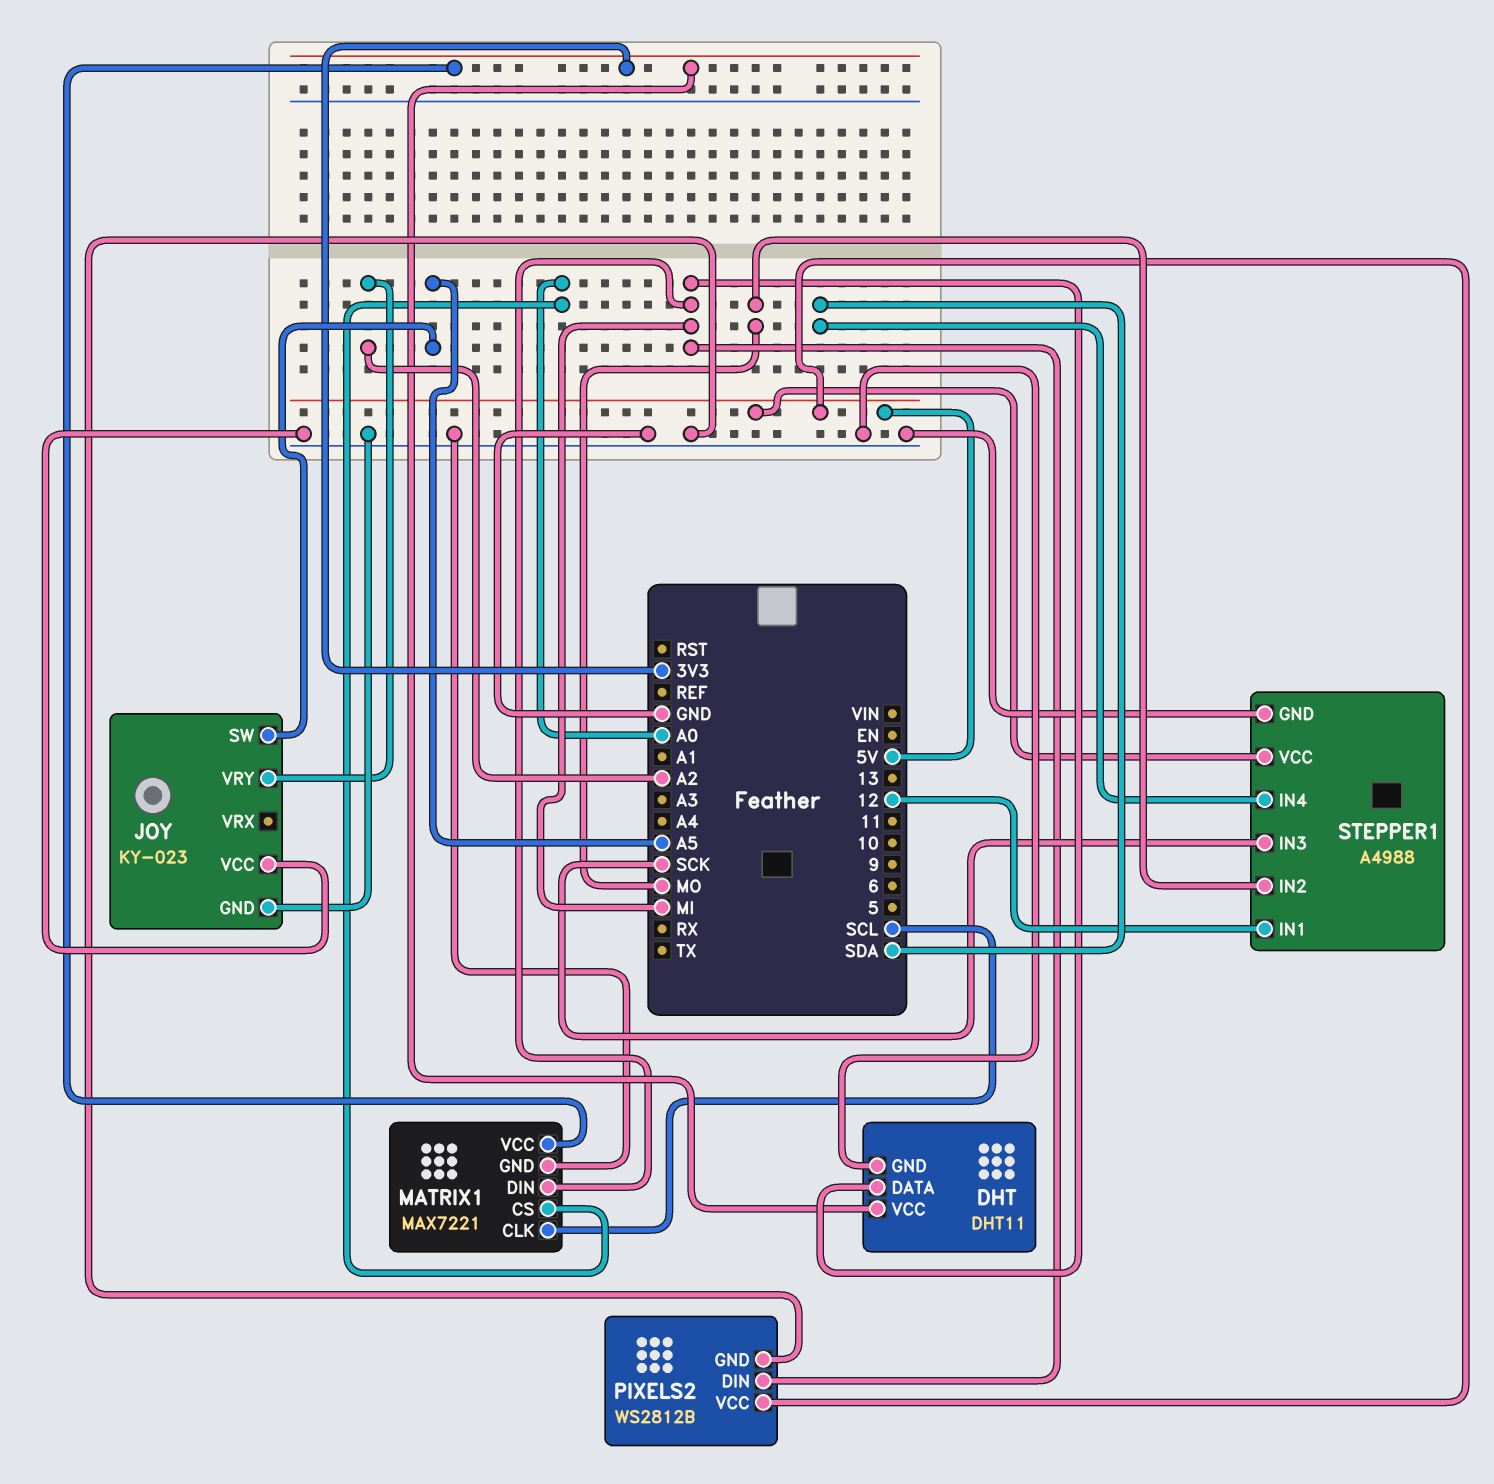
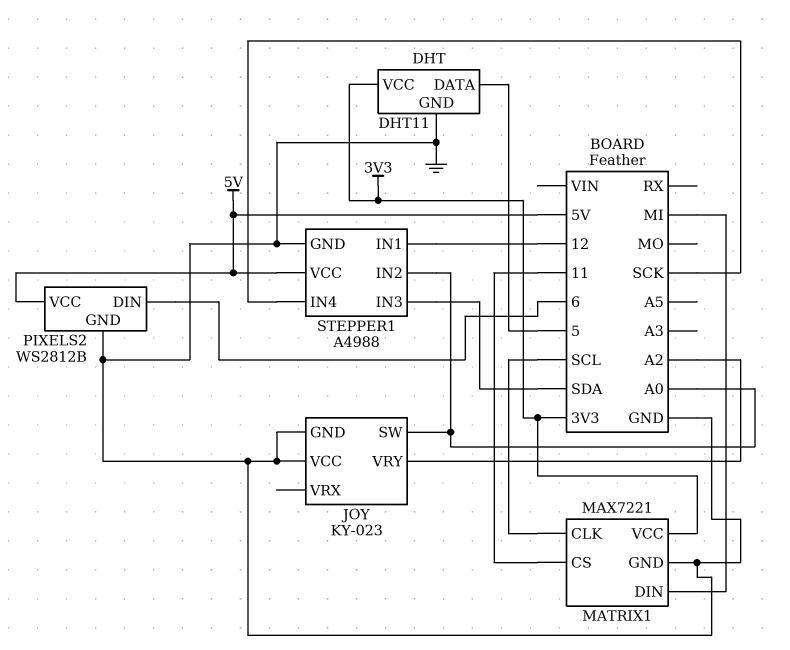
DHT pin DATA: MI -> 5
JOY pin SW: A5 -> A0
MATRIX1 pin CS: A0 -> 11
PIXELS2 pin DIN: MI -> 6
STEPPER1 pin IN2: MO -> A0
STEPPER1 pin IN3: SCK -> SDA
STEPPER1 pin IN4: SDA -> SCK

